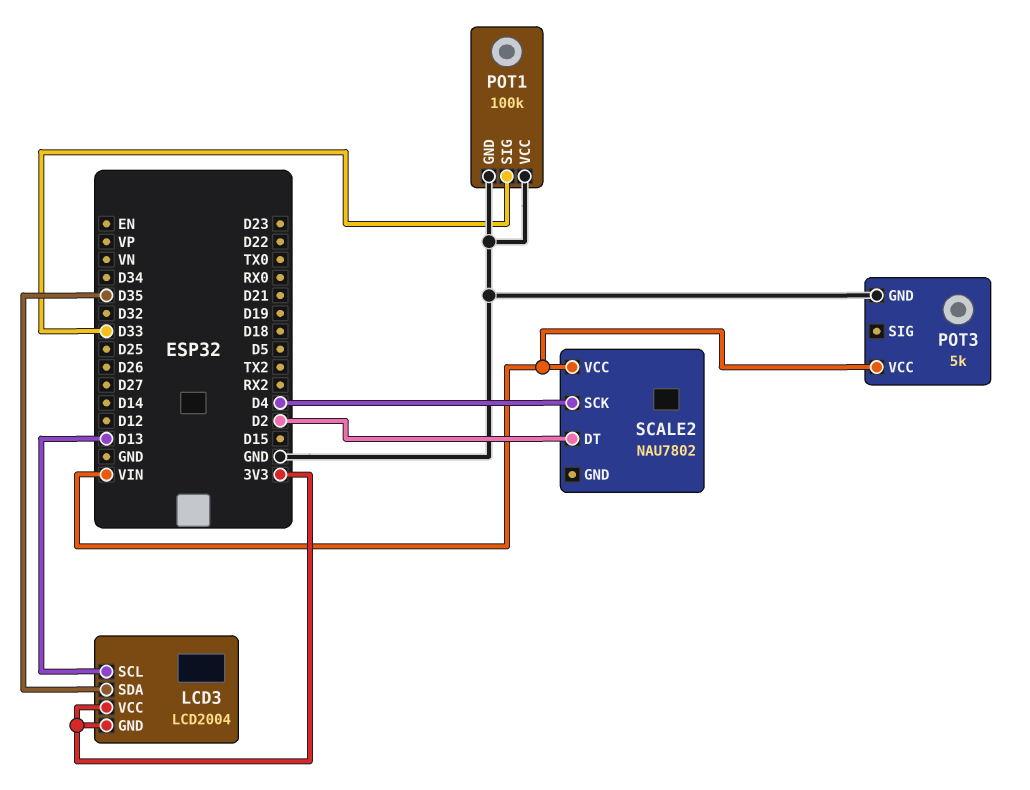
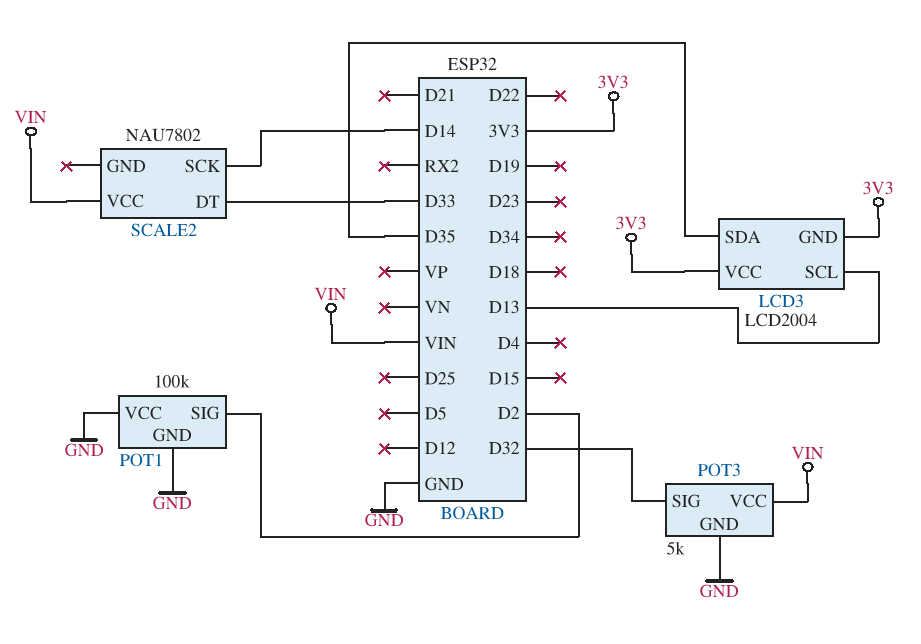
POT1 pin SIG: D33 -> D2
POT3 pin SIG: none -> D32
SCALE2 pin DT: D2 -> D33
SCALE2 pin SCK: D4 -> D14

